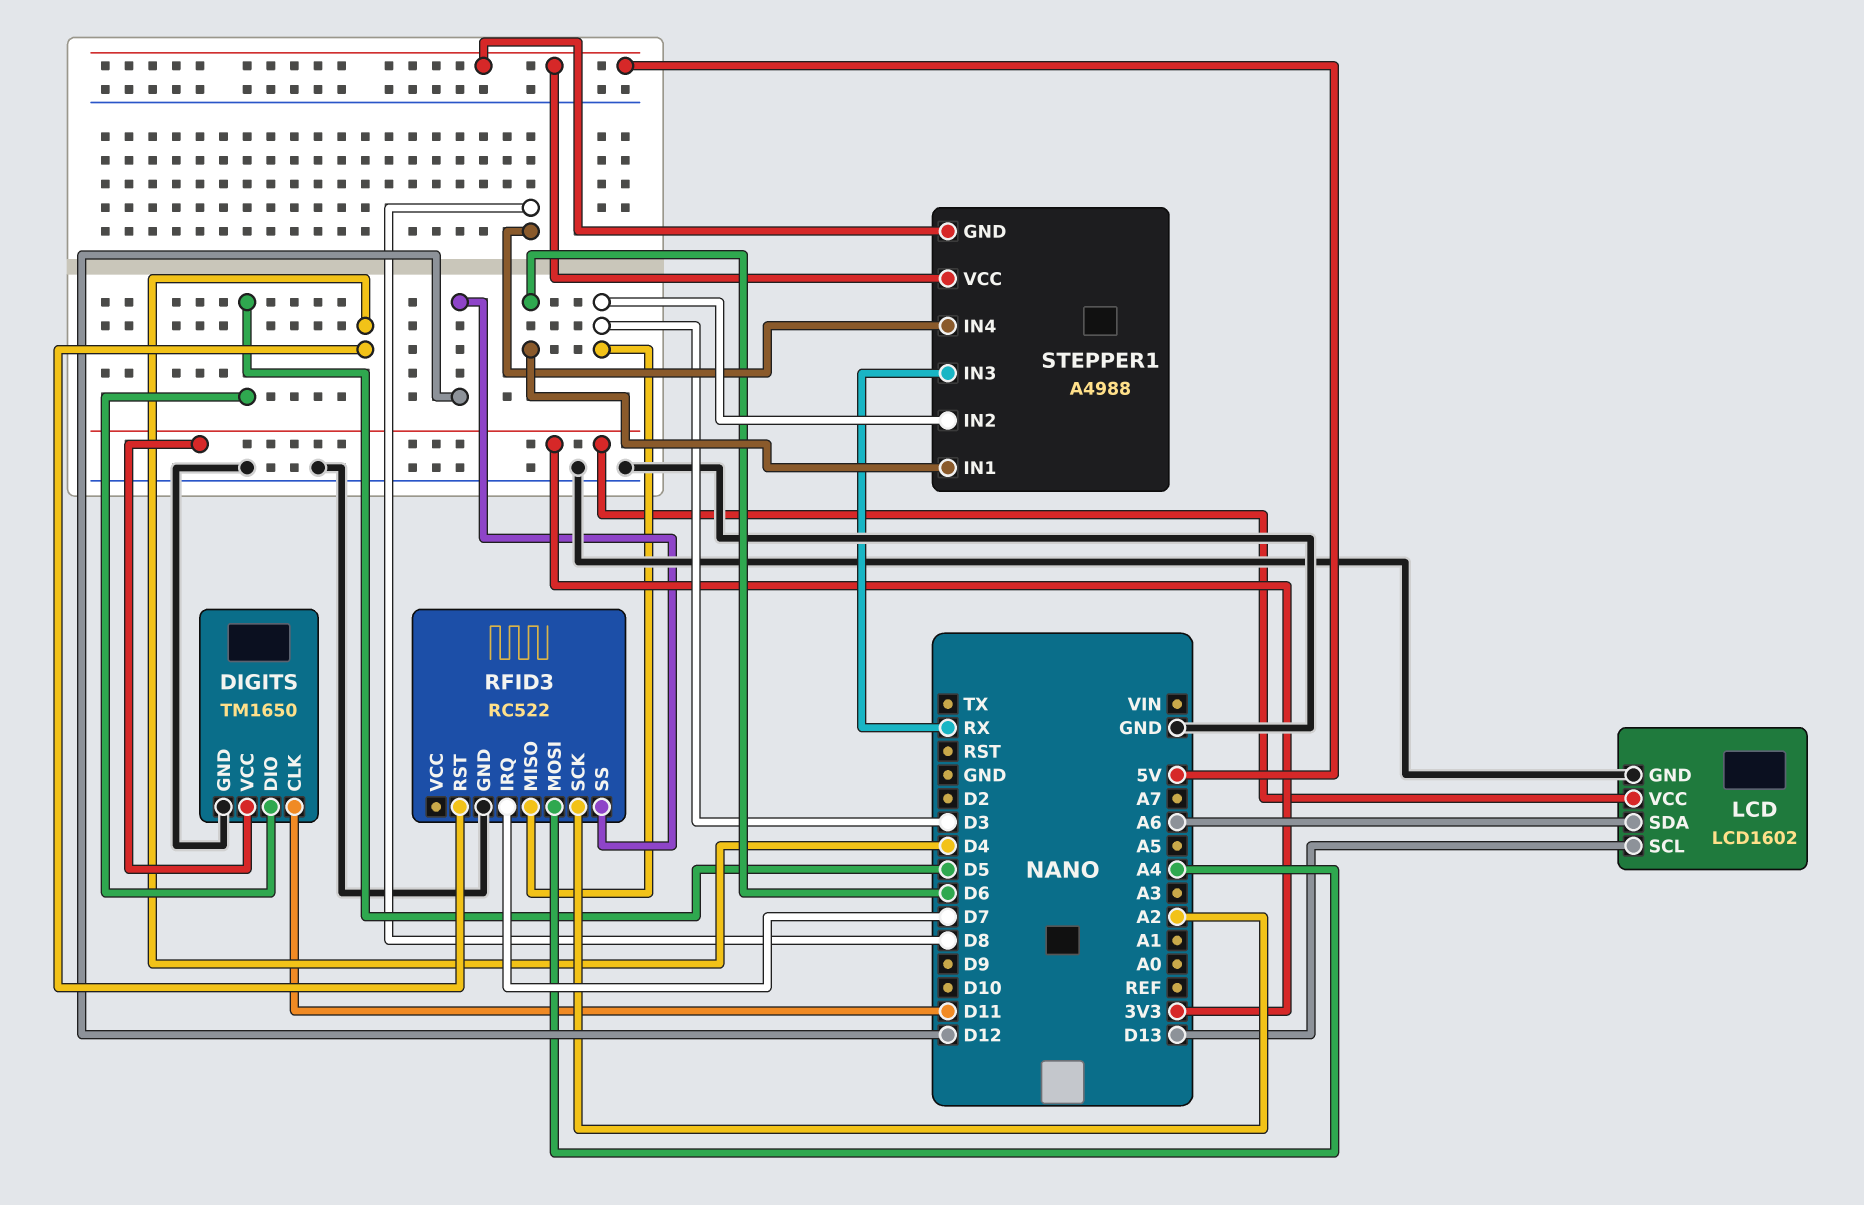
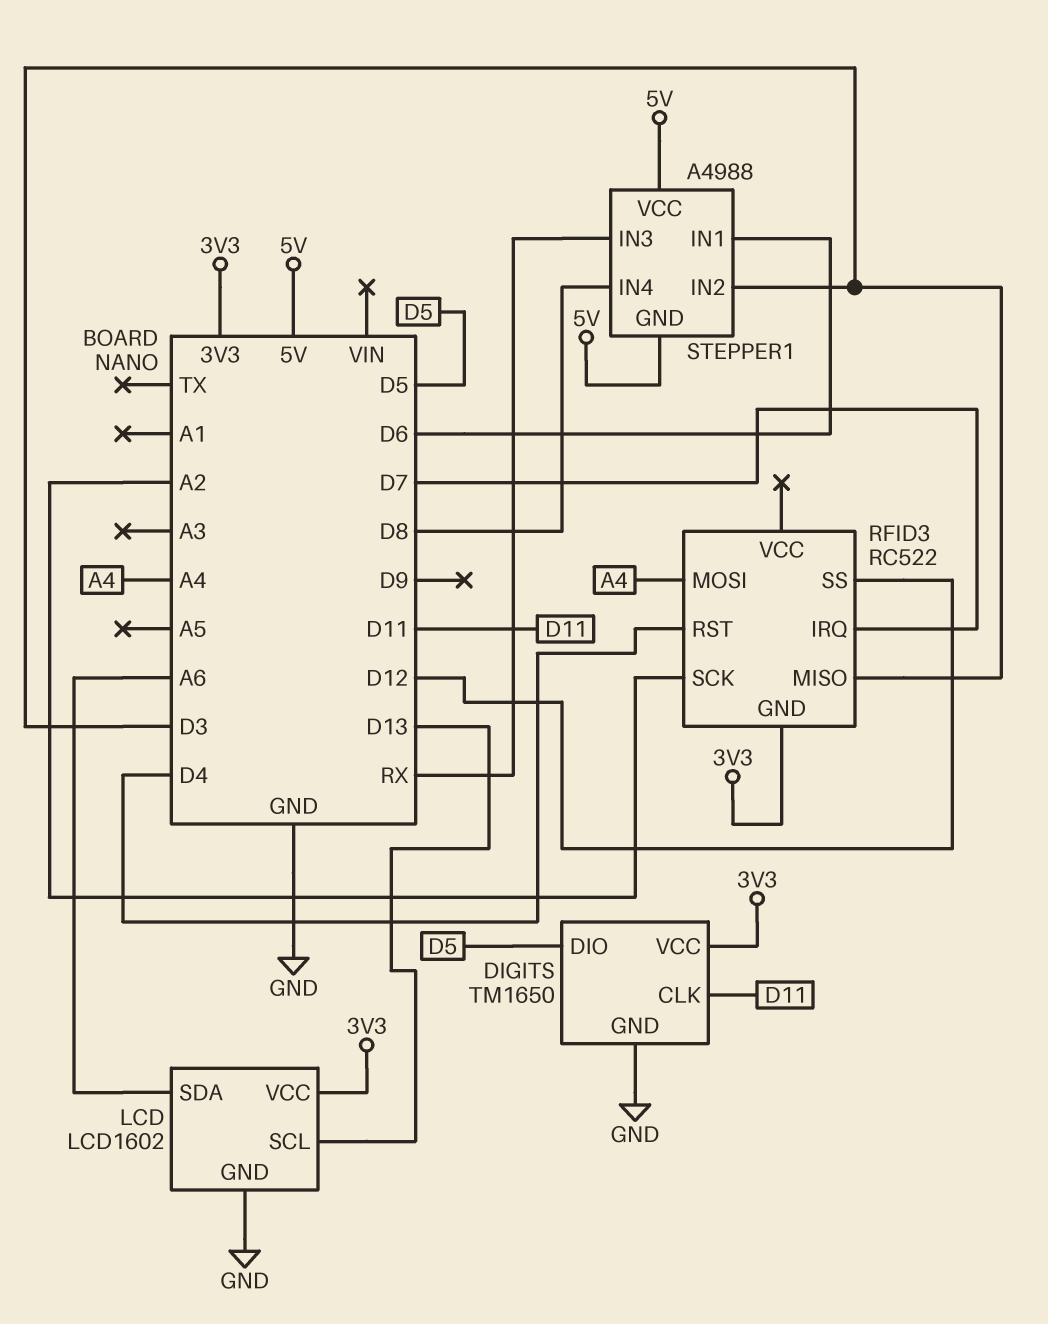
RFID3 pin GND: GND -> 3V3

